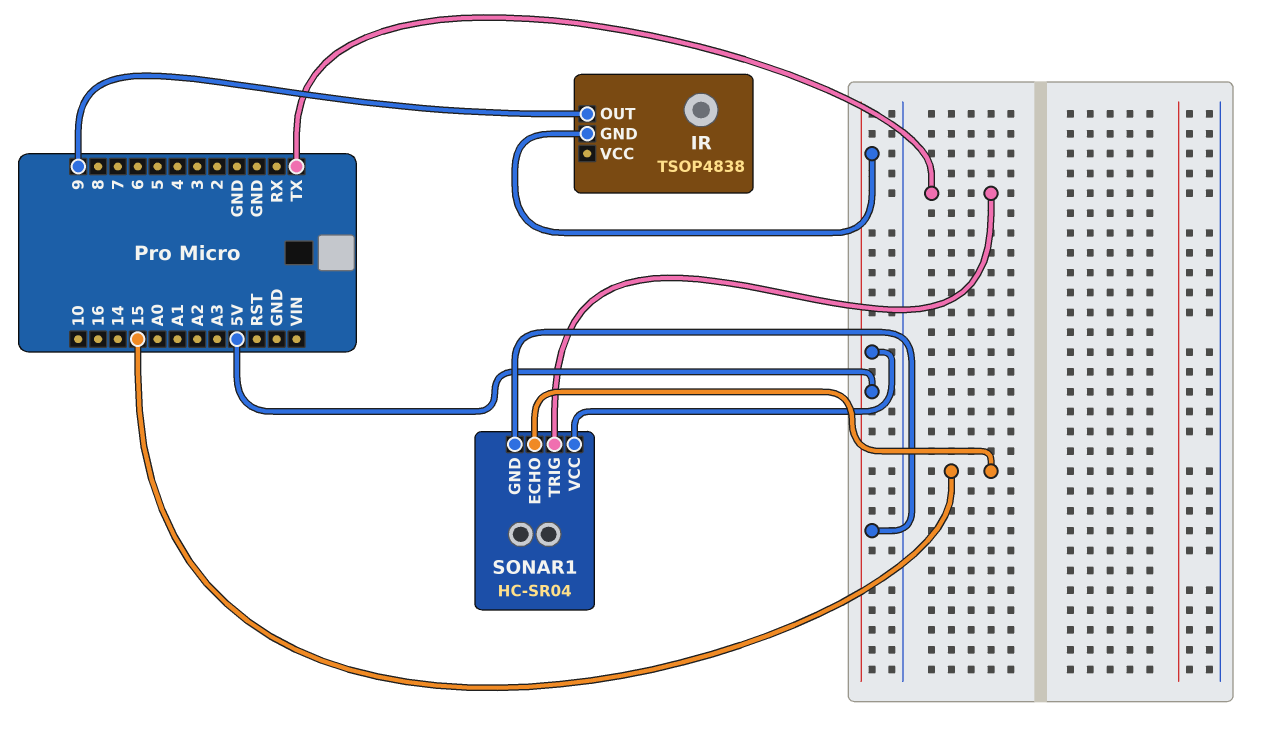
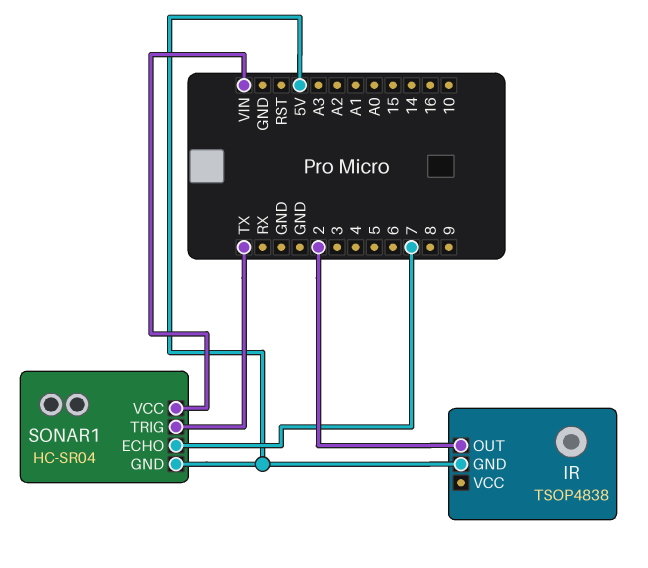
IR pin OUT: 9 -> 2
SONAR1 pin ECHO: 15 -> 7
SONAR1 pin VCC: 5V -> VIN

